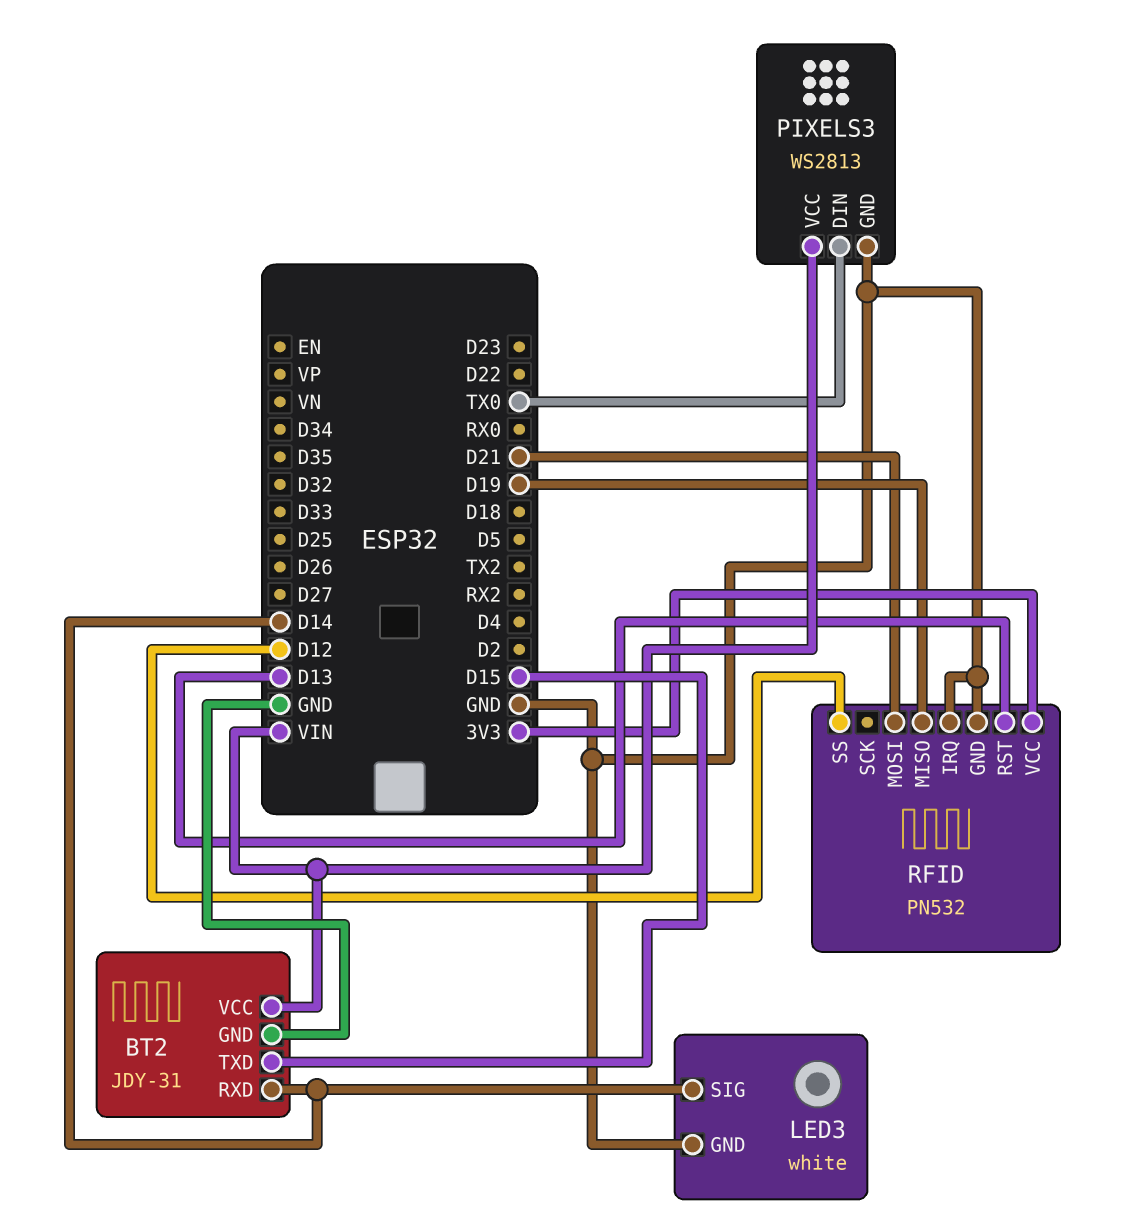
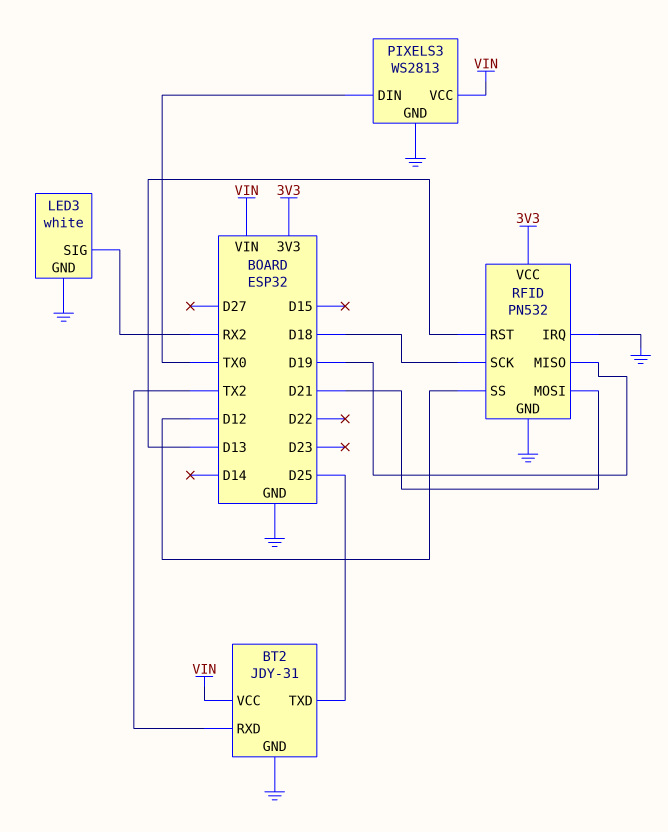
BT2 pin RXD: D14 -> TX2
BT2 pin TXD: D15 -> D25
LED3 pin SIG: D14 -> RX2
RFID pin SCK: none -> D18

